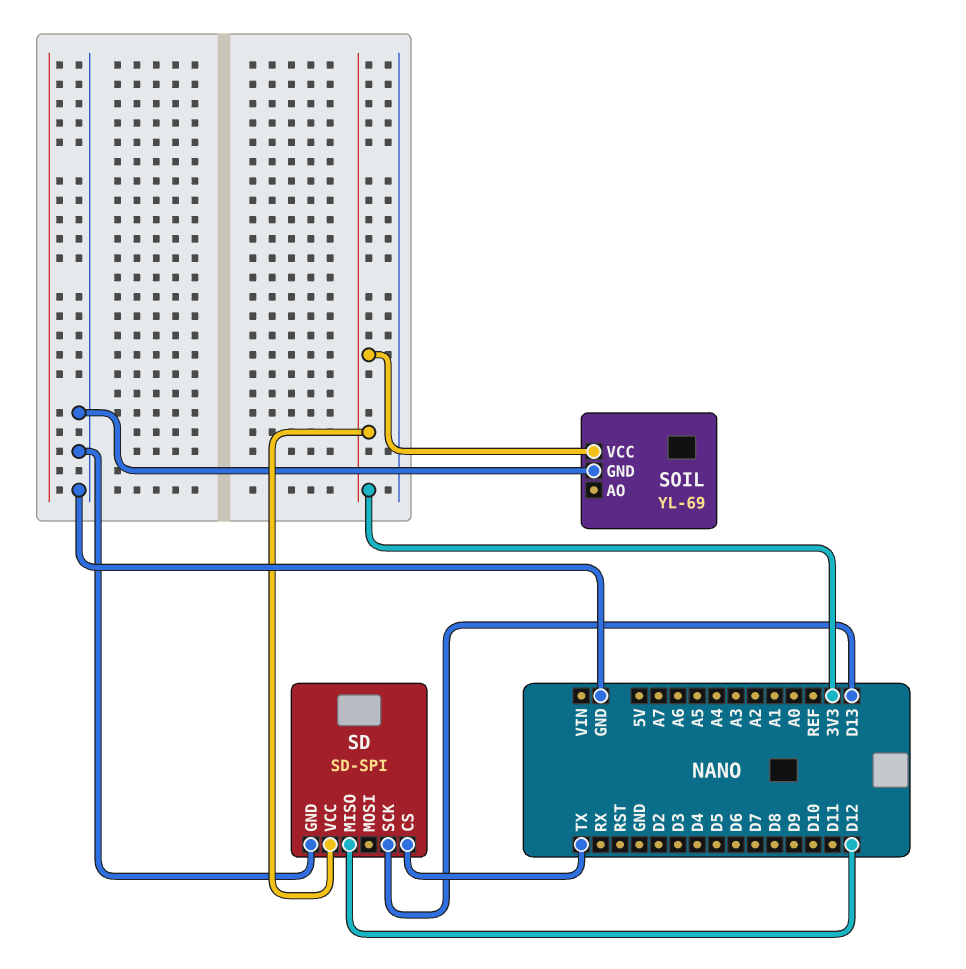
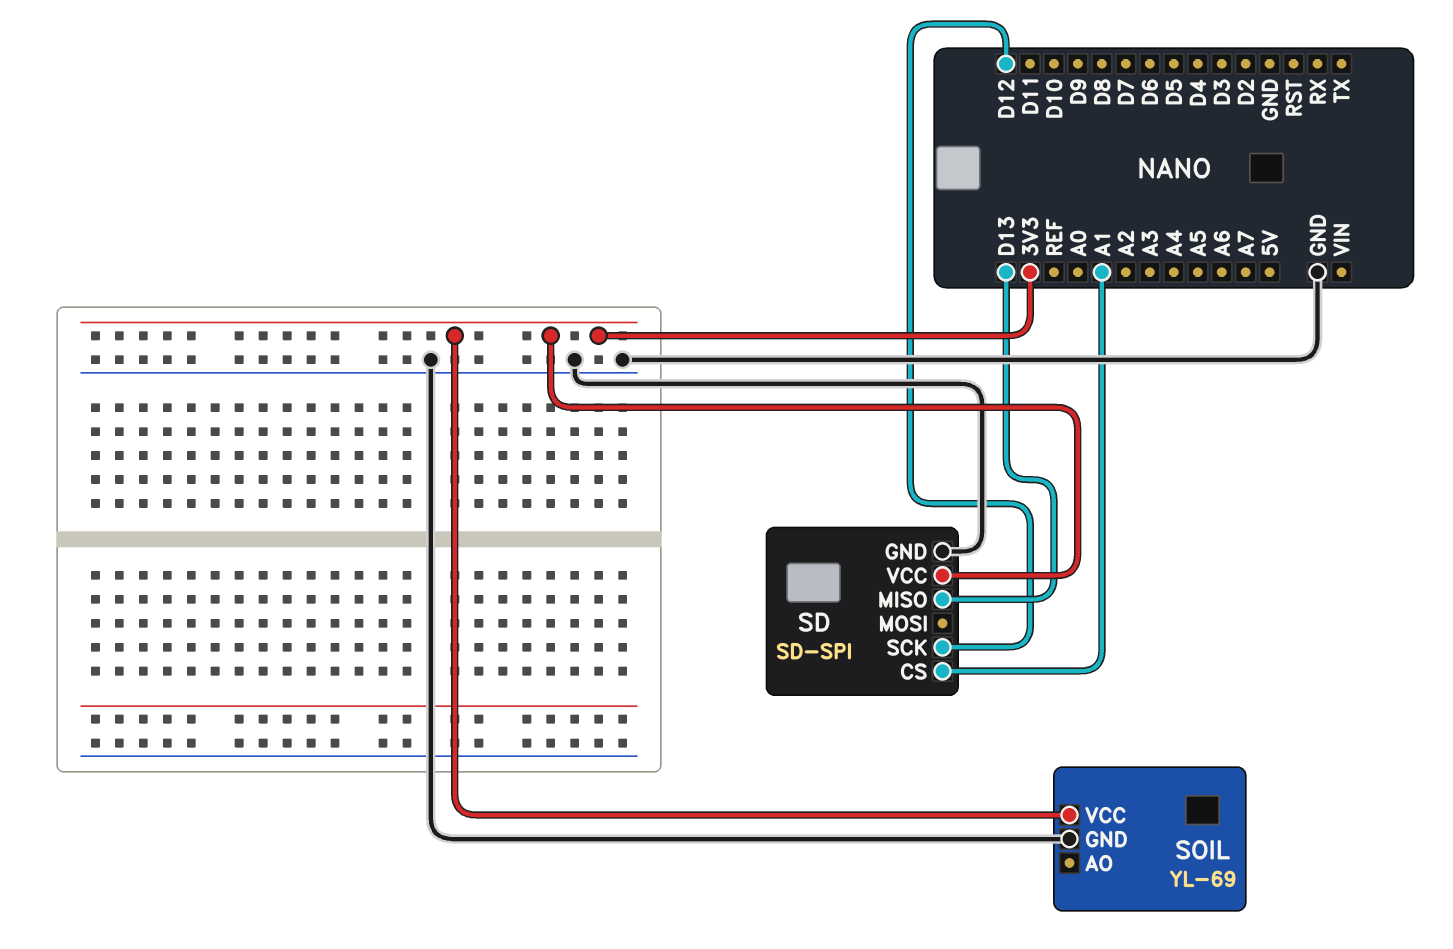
SD pin CS: TX -> A1
SD pin MISO: D12 -> D13
SD pin SCK: D13 -> D12

